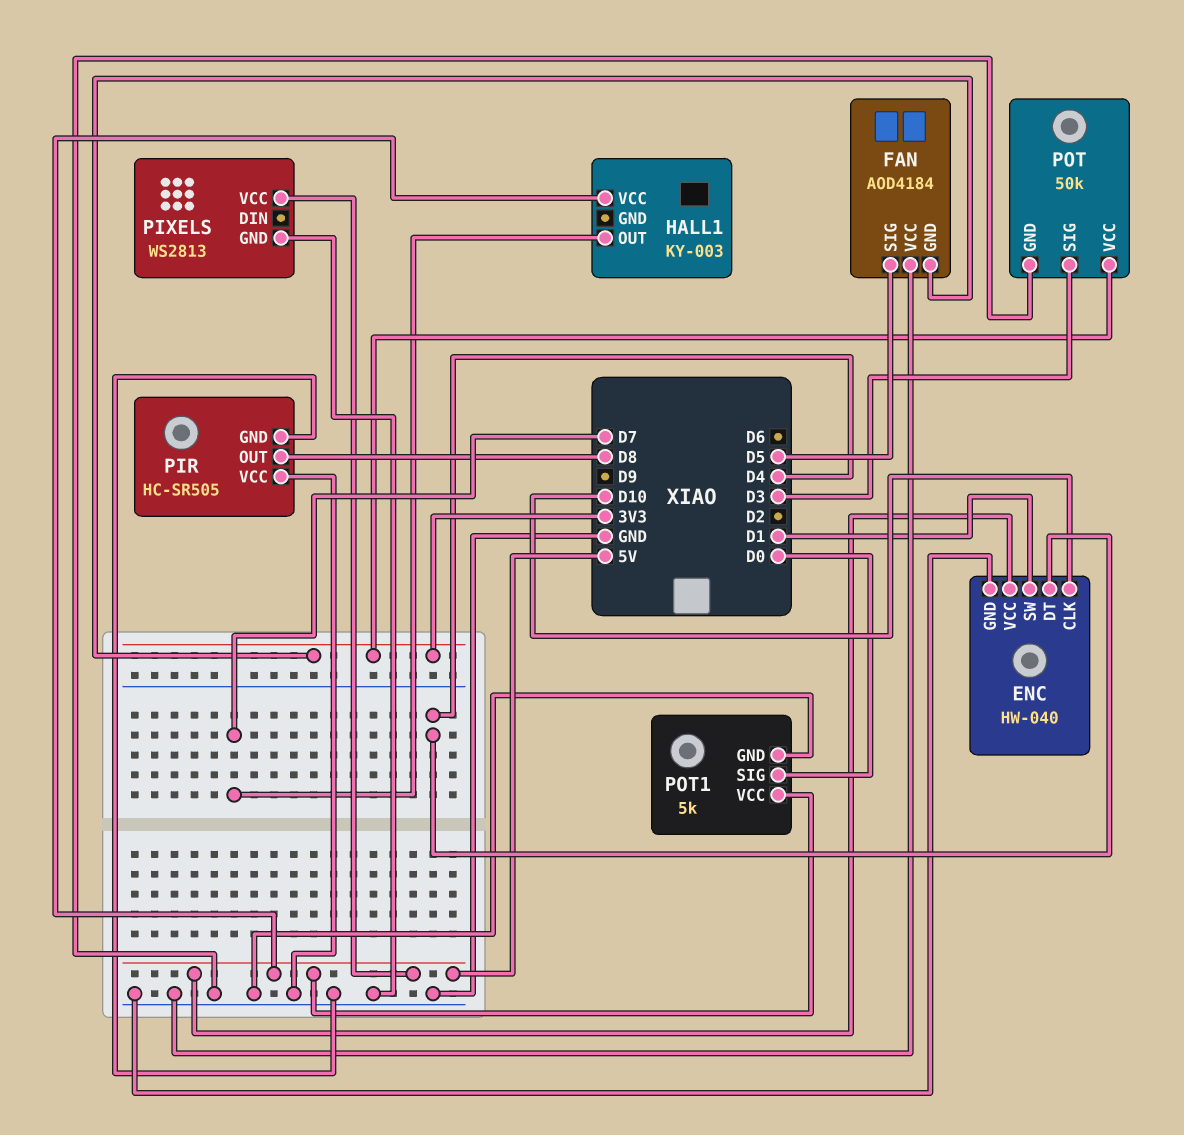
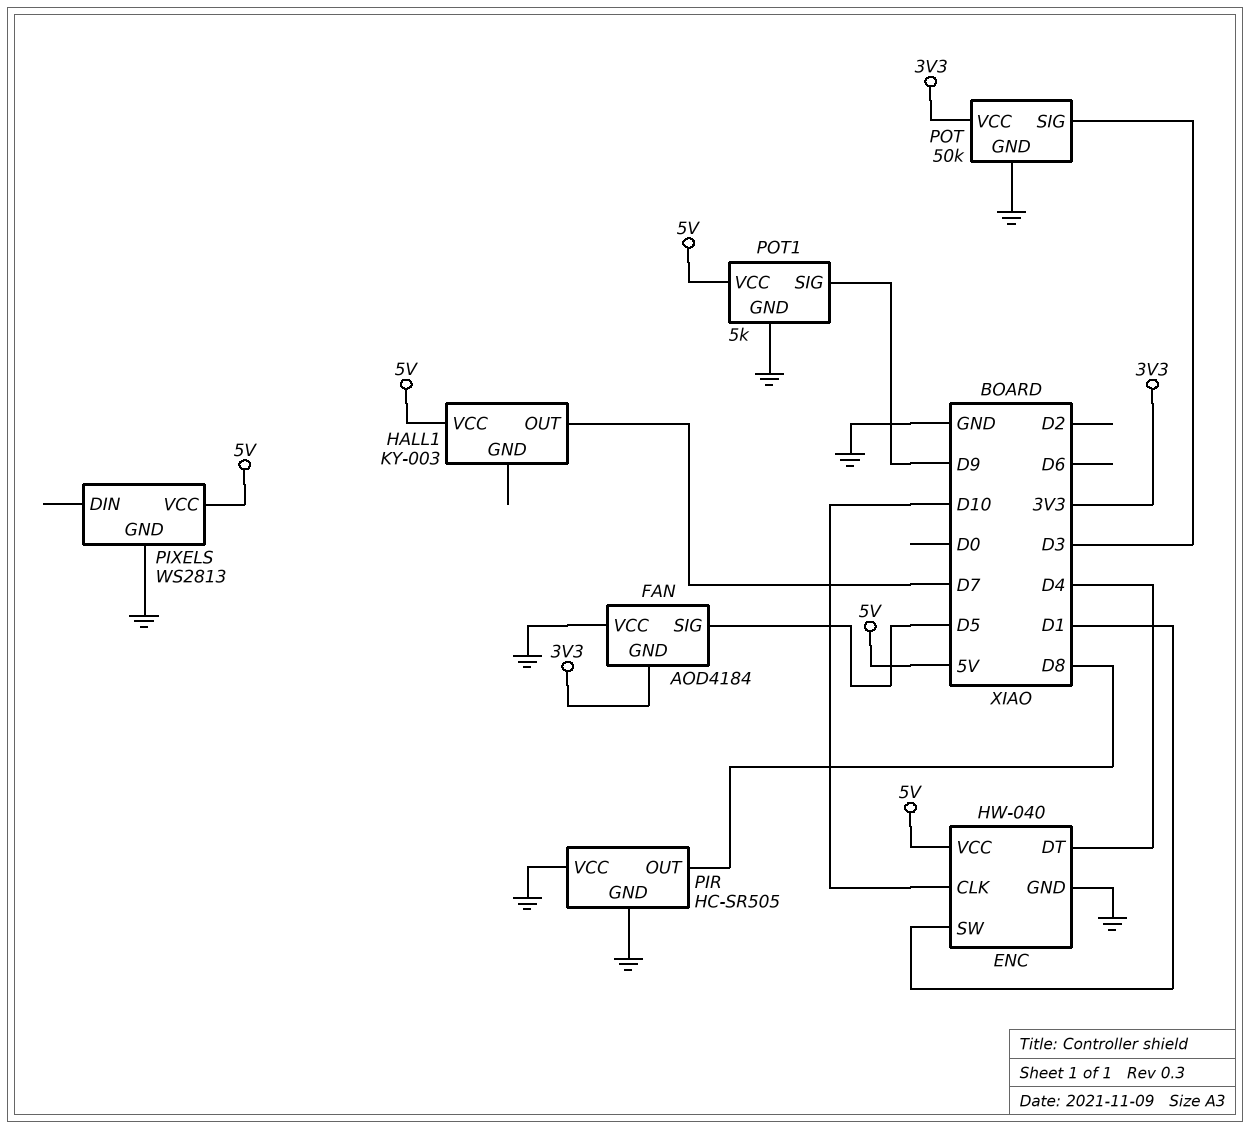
POT1 pin SIG: D0 -> D9

